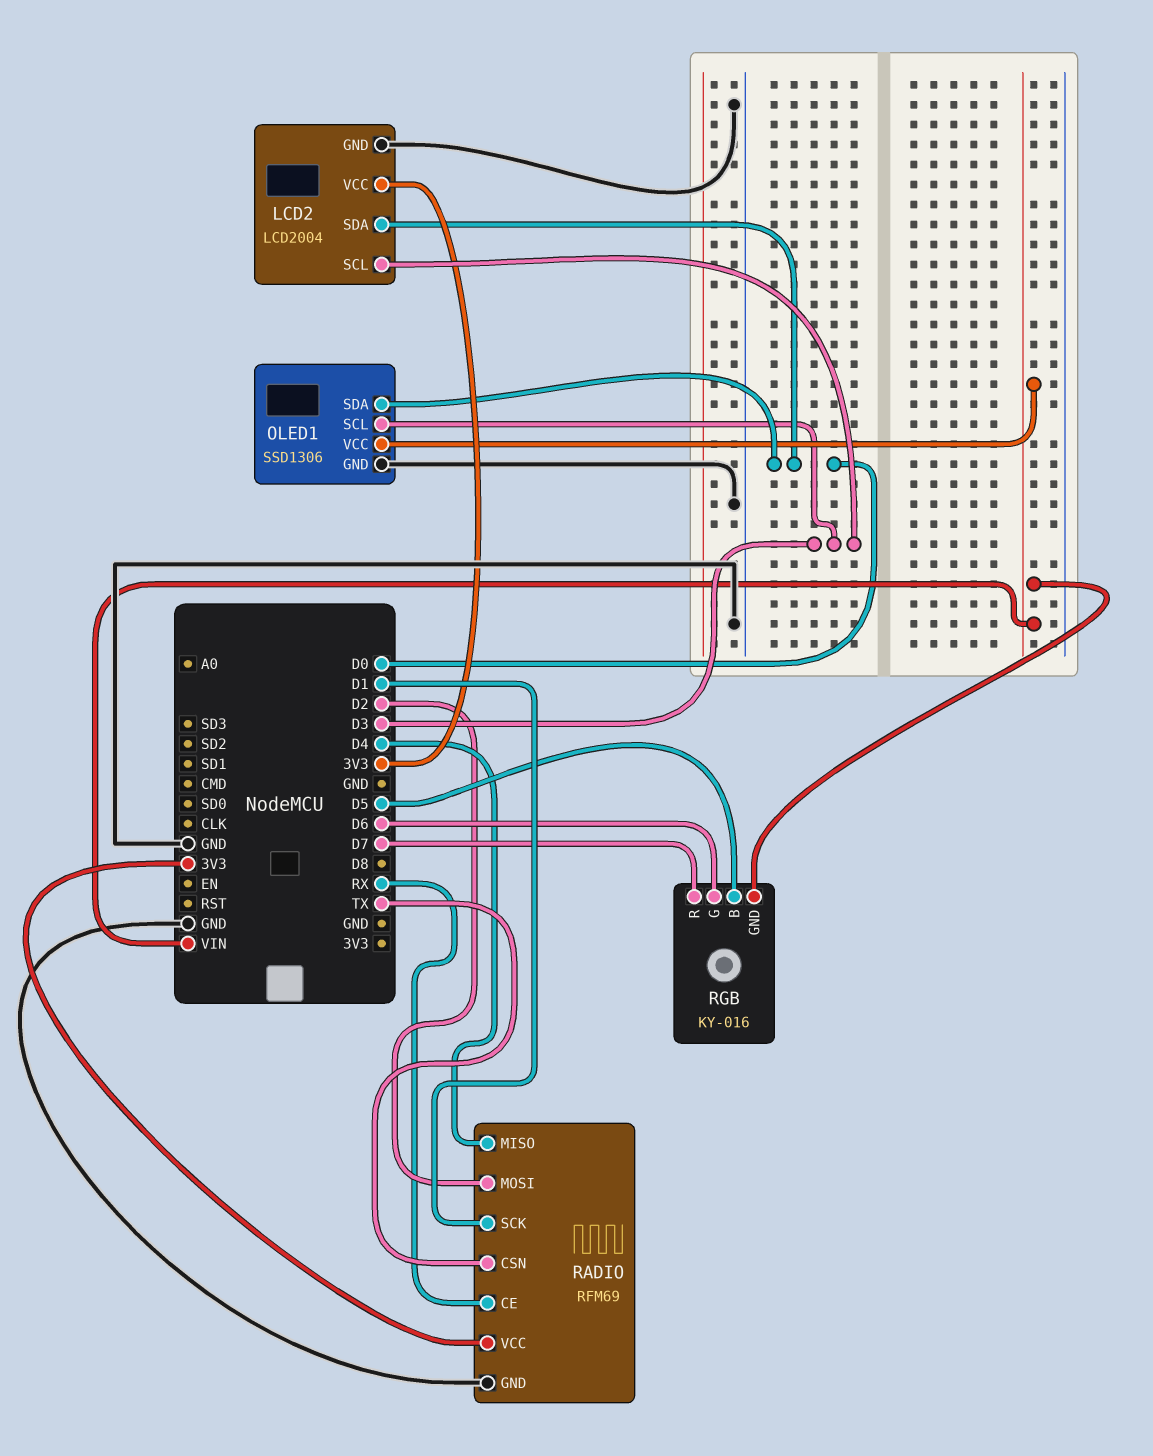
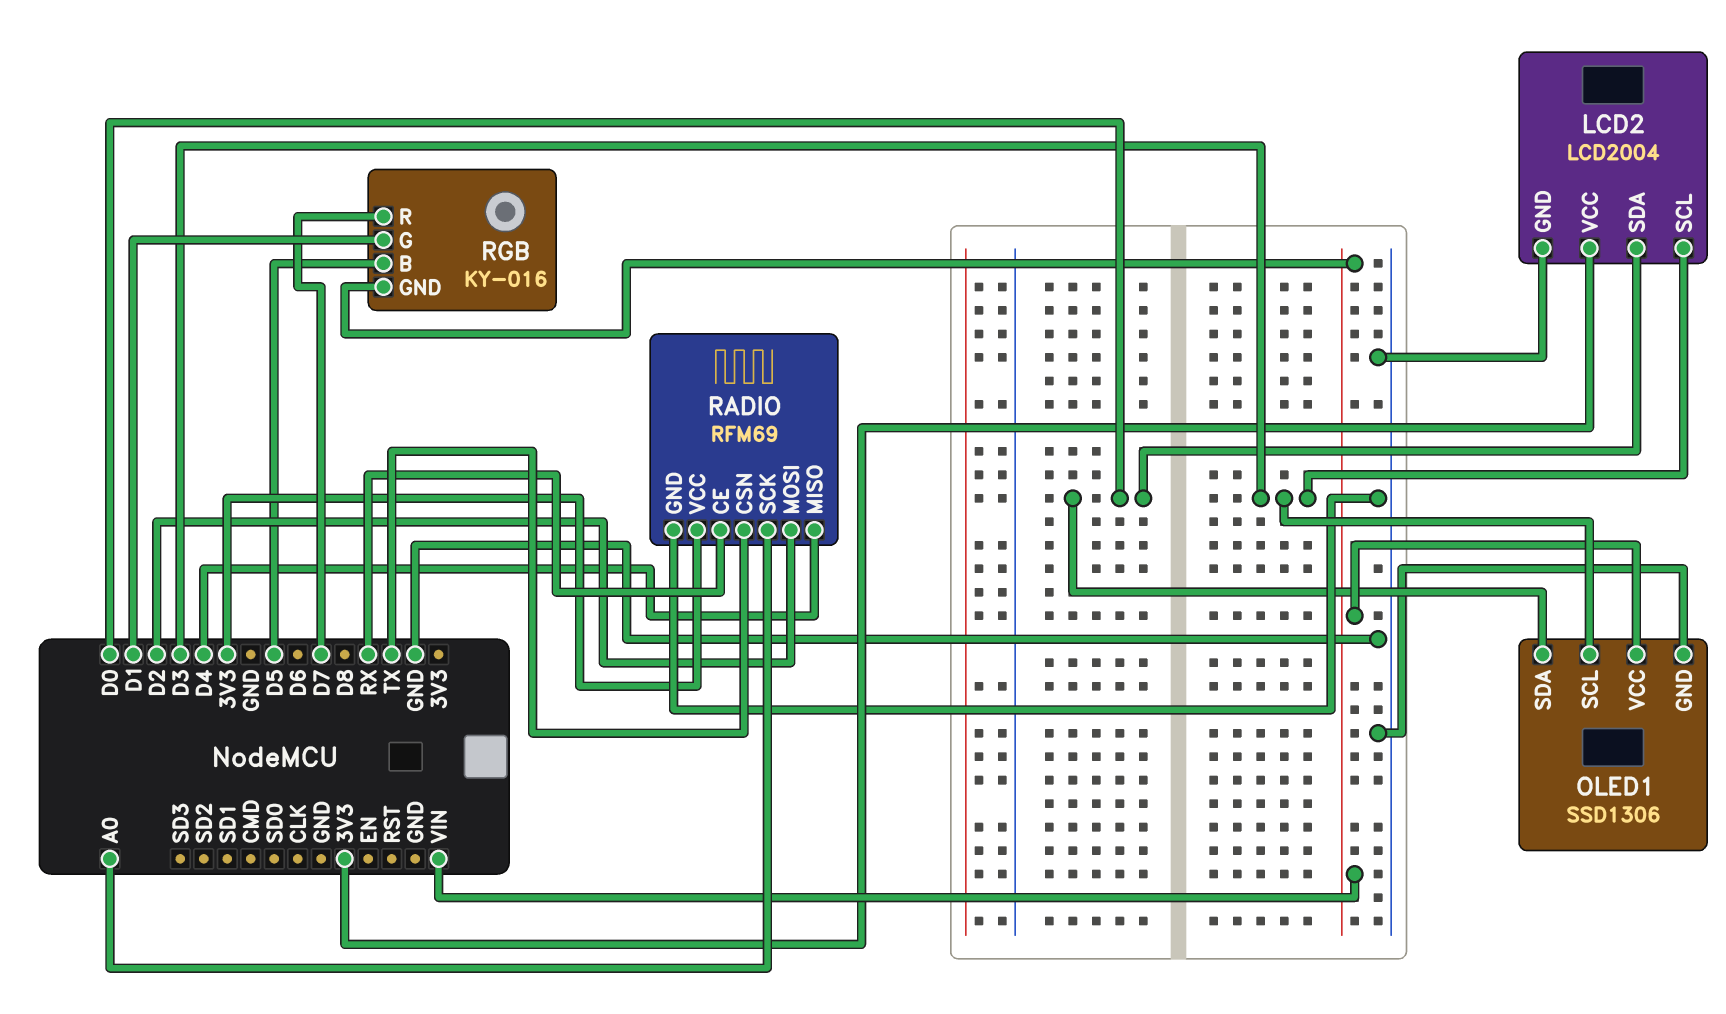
RADIO pin SCK: D1 -> A0
RGB pin G: D6 -> D1

